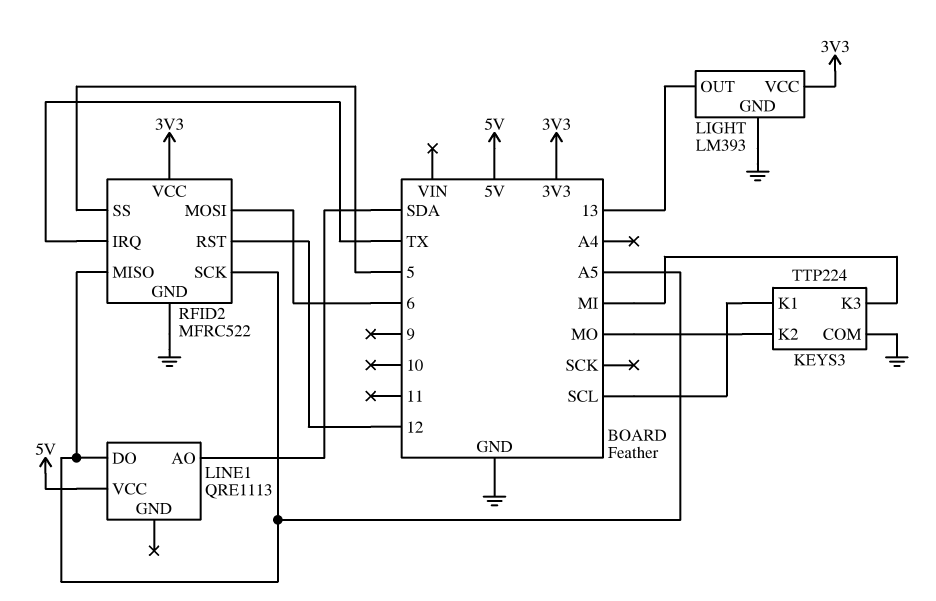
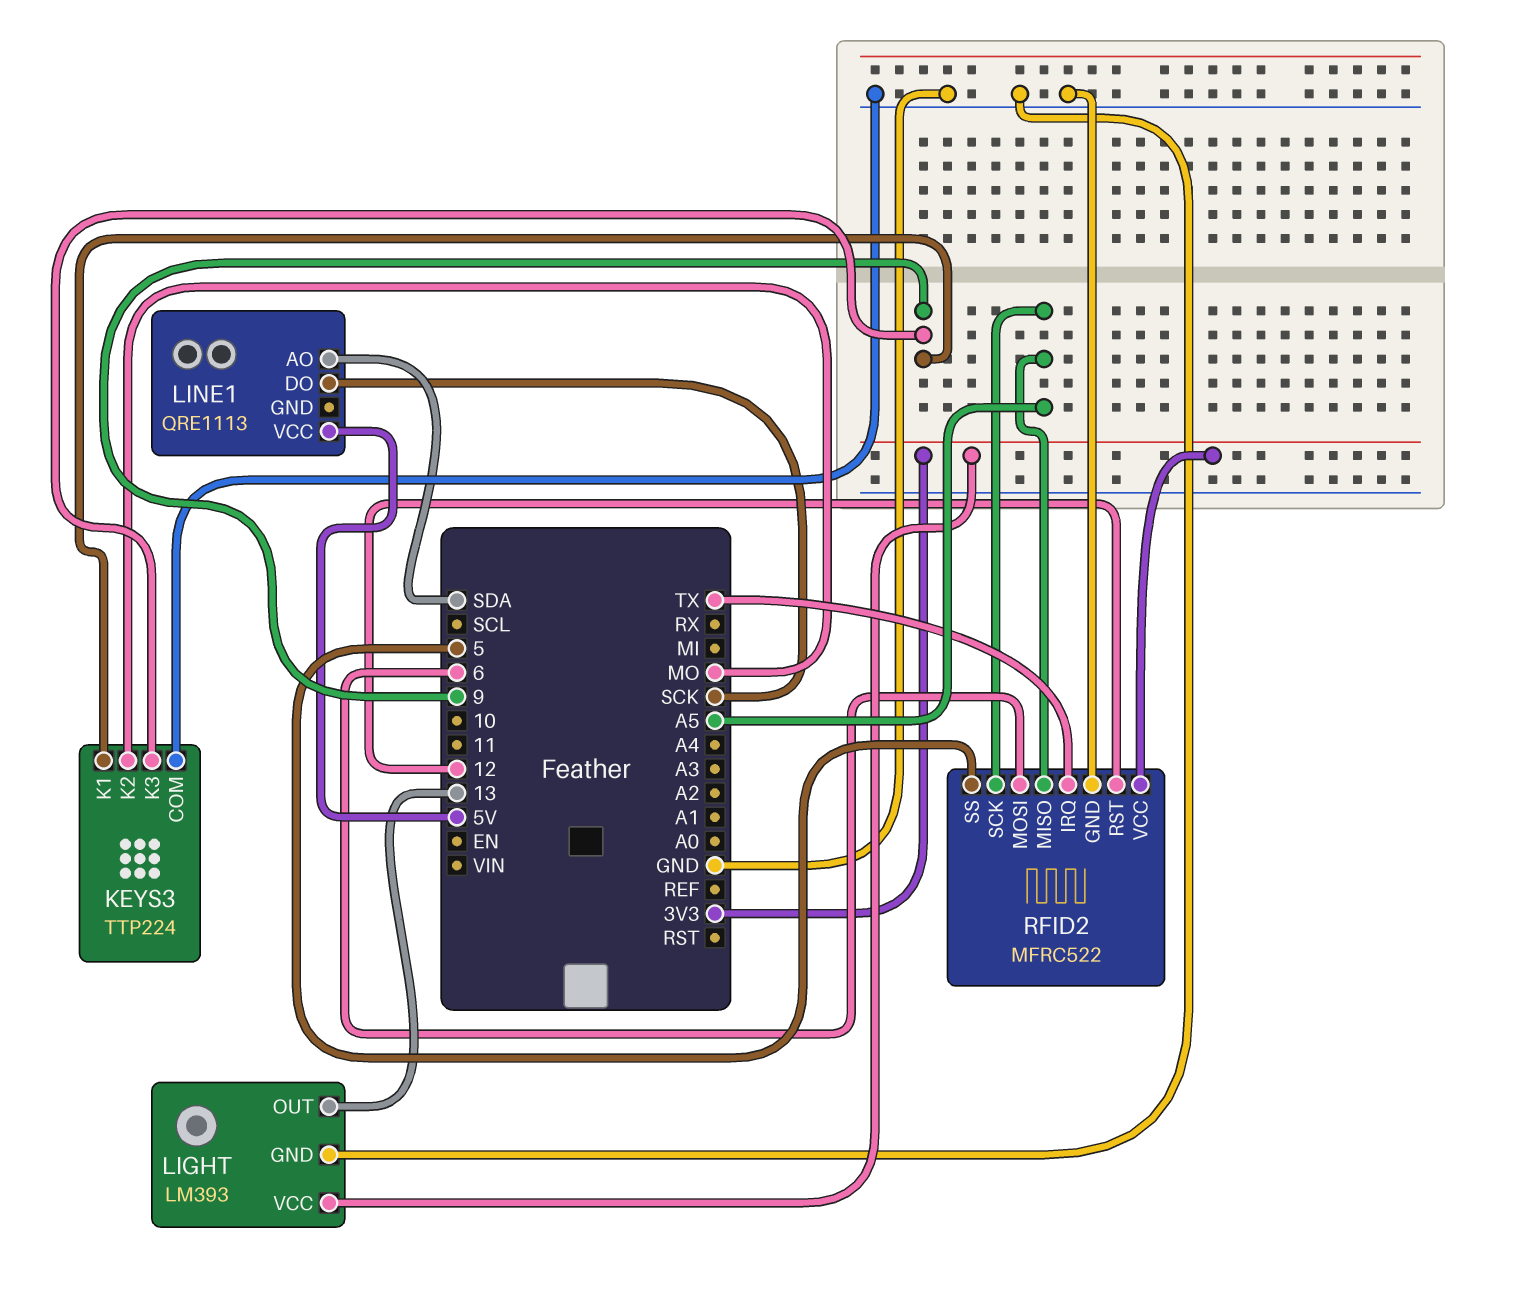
KEYS3 pin K1: SCL -> 9
KEYS3 pin K3: MI -> 9
LINE1 pin DO: A5 -> SCK

